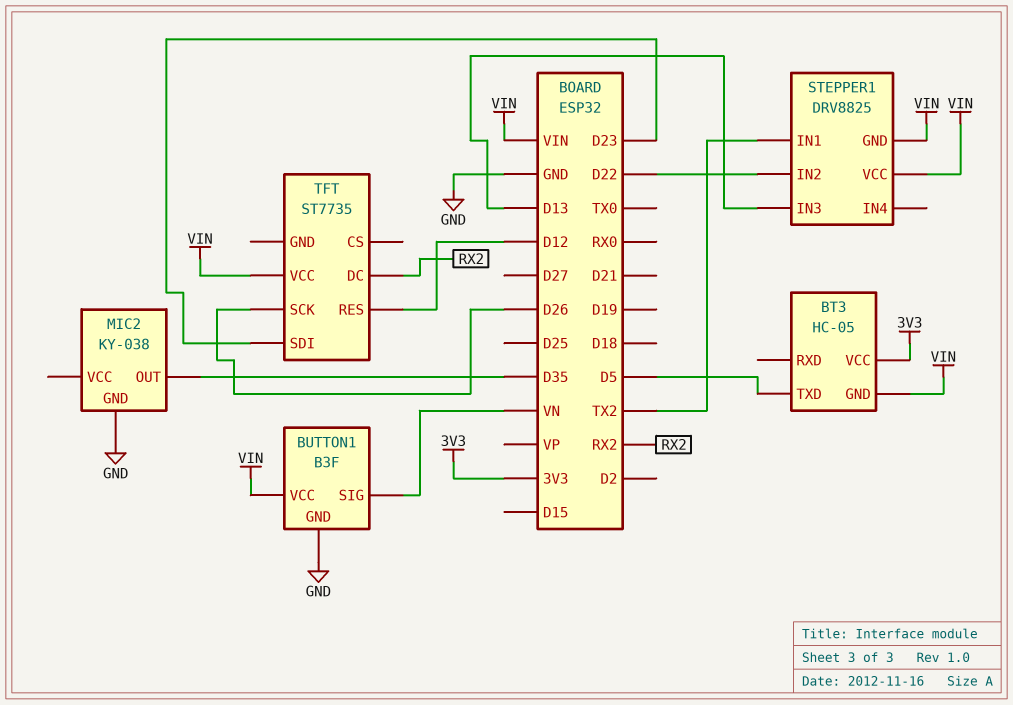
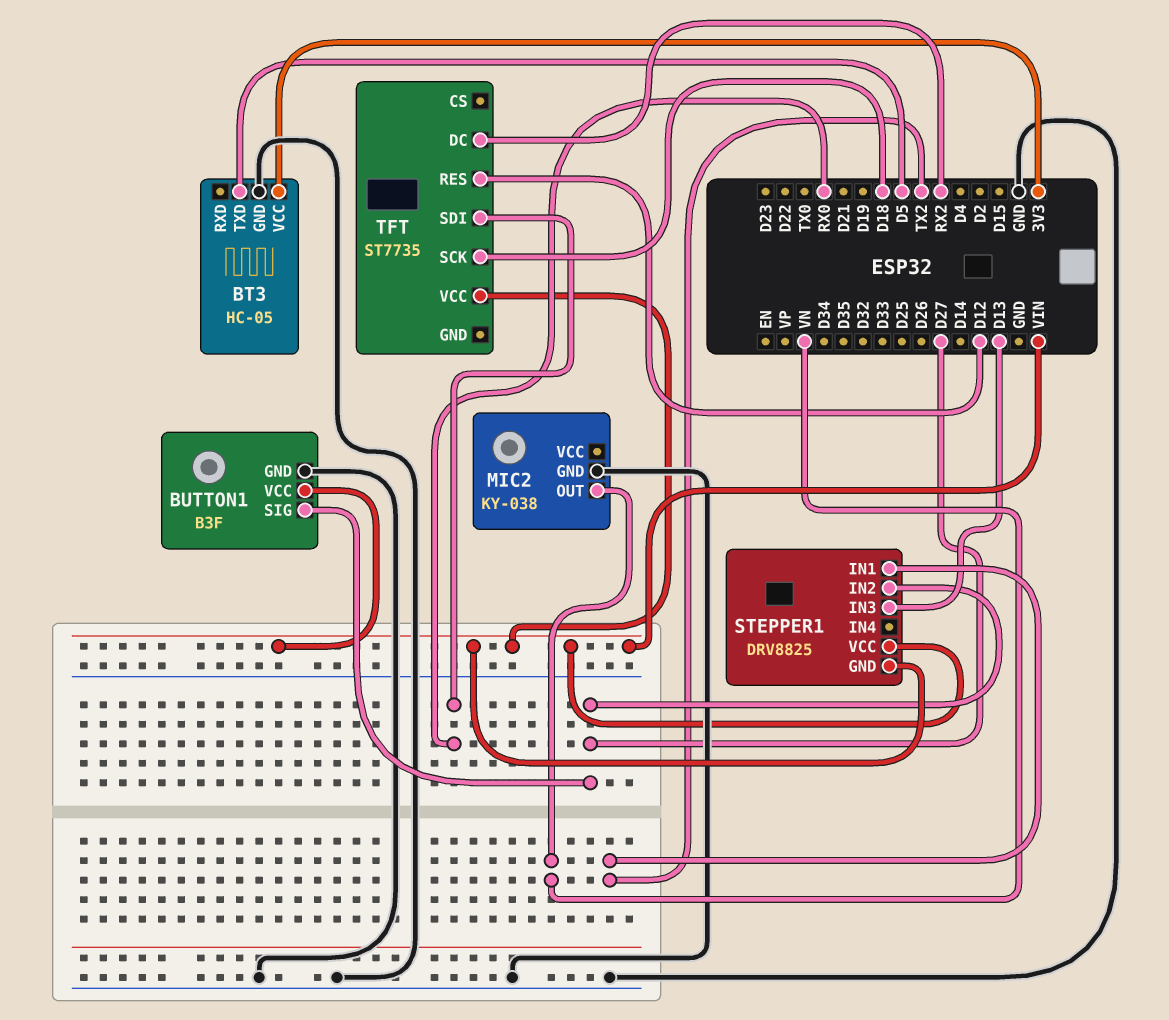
BT3 pin GND: VIN -> GND
BUTTON1 pin SIG: VN -> D27
MIC2 pin OUT: D35 -> VN
STEPPER1 pin IN2: D22 -> D27
TFT pin SCK: D26 -> D18
TFT pin SDI: D23 -> RX0

